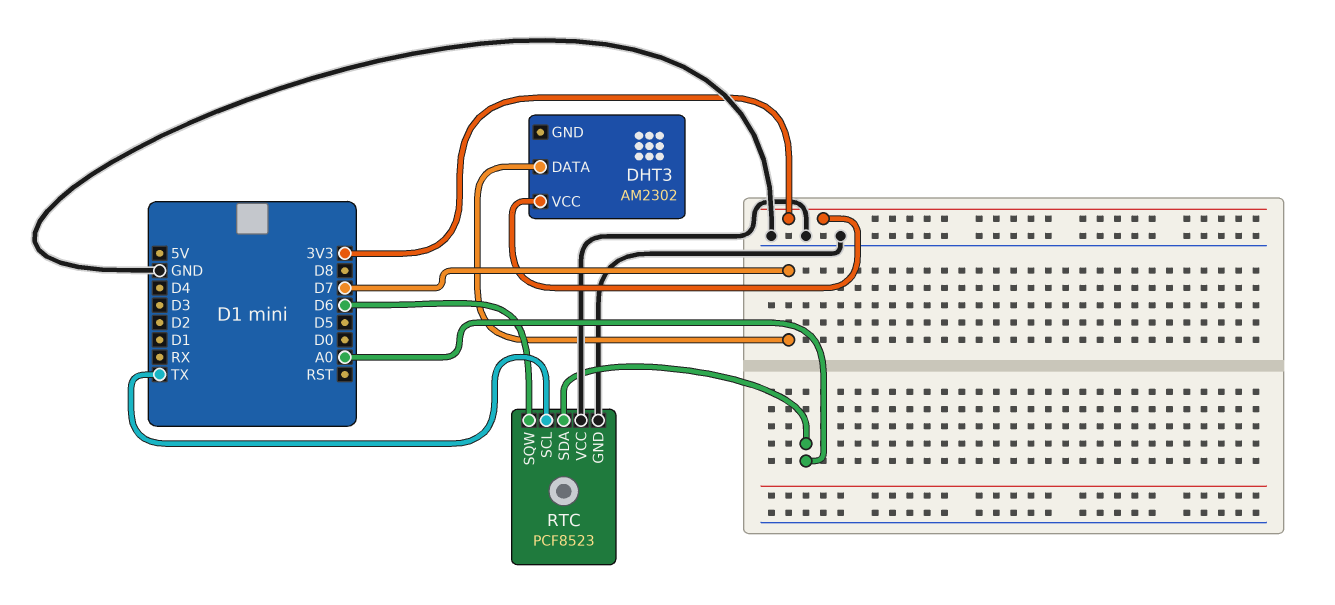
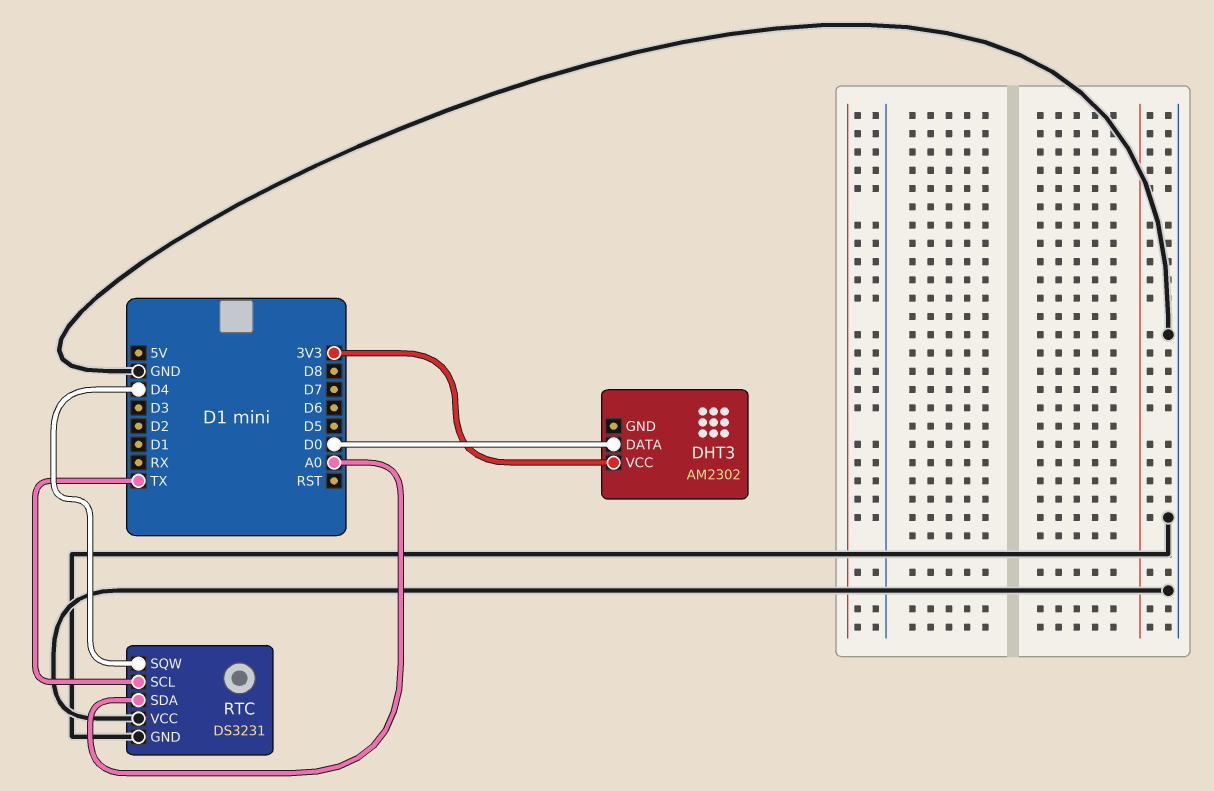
DHT3 pin DATA: D7 -> D0
RTC: PCF8523 -> DS3231
RTC pin SQW: D6 -> D4

